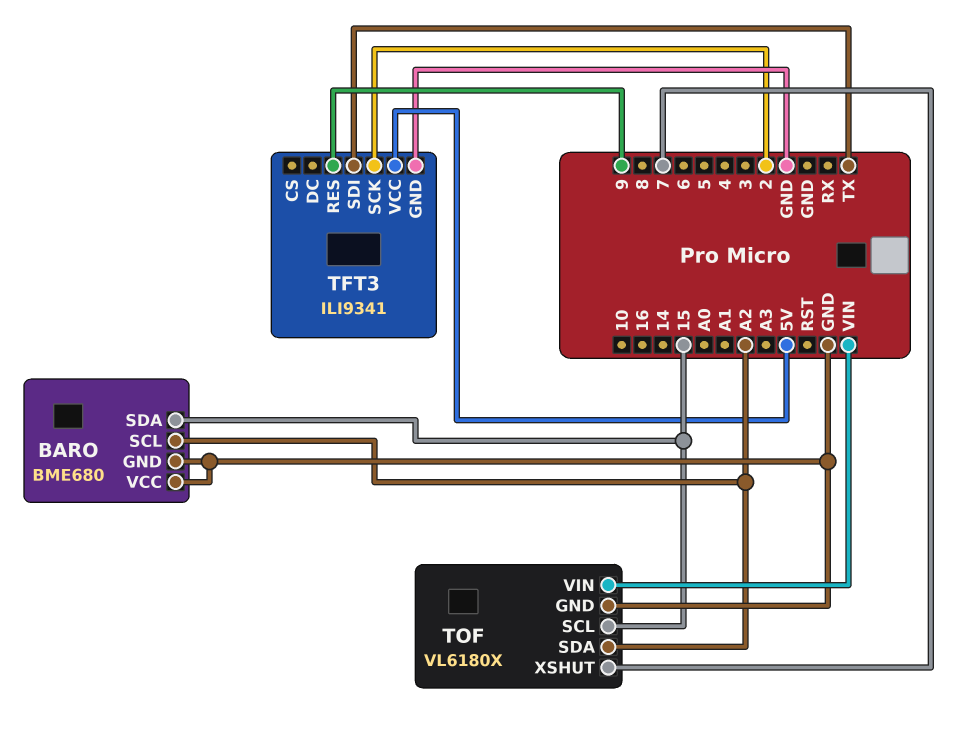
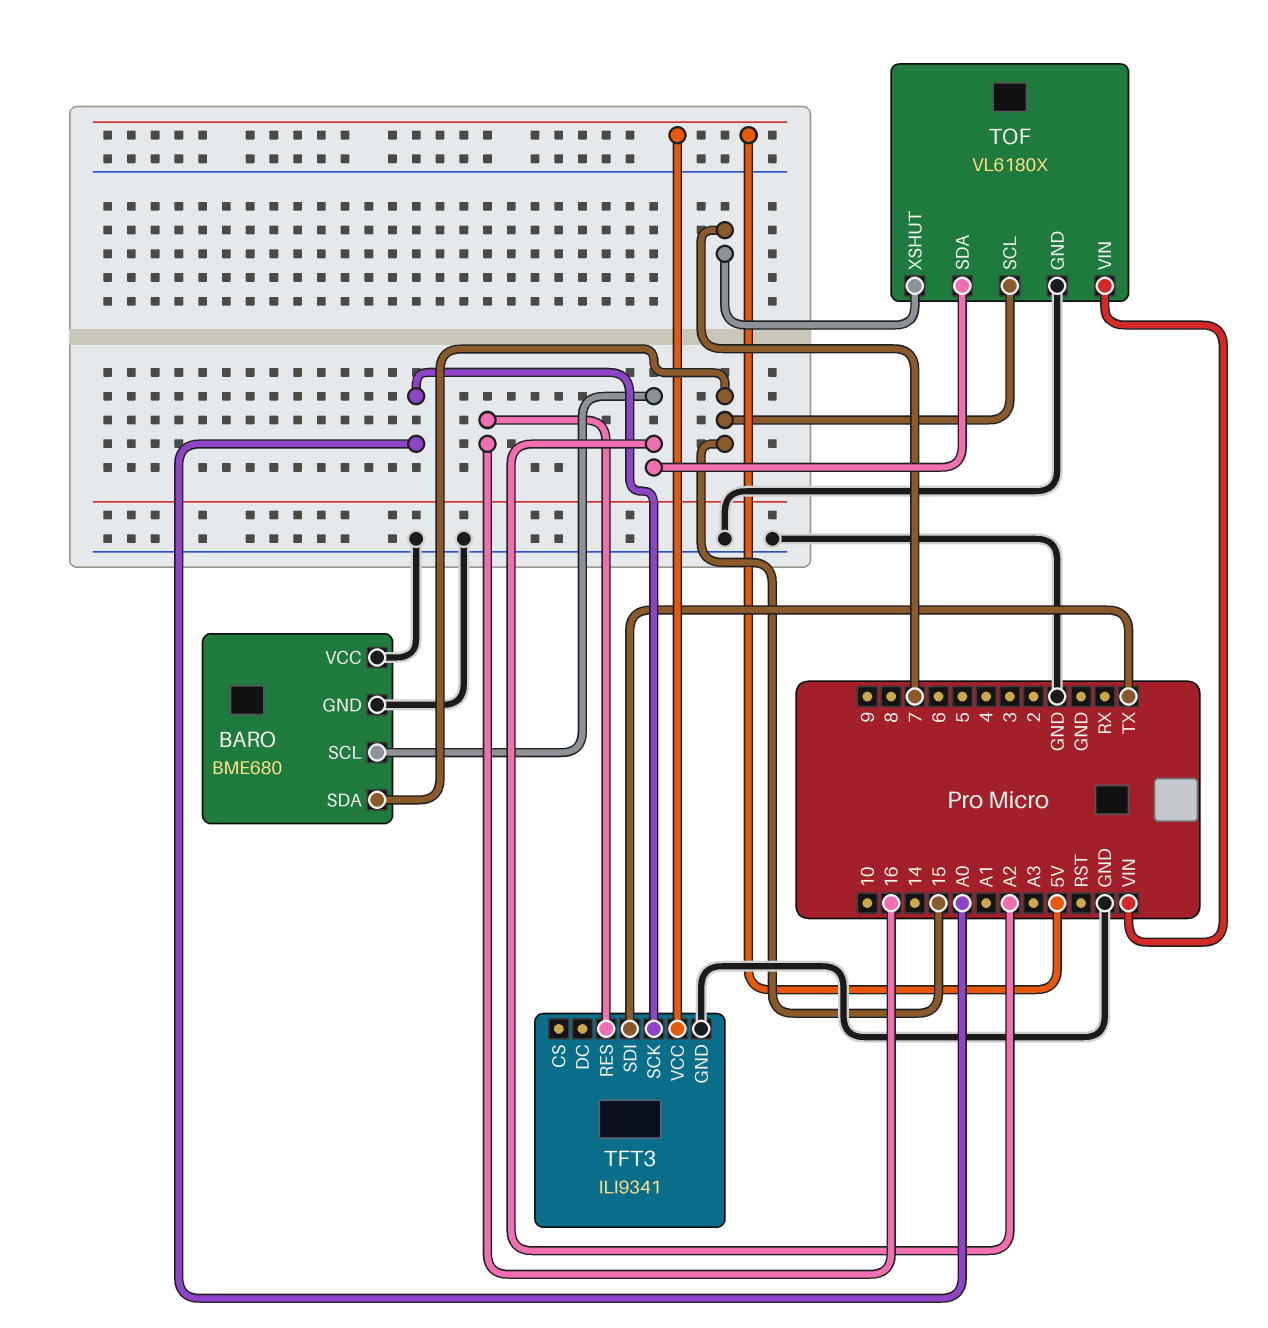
TFT3 pin RES: 9 -> 16
TFT3 pin SCK: 2 -> A0

